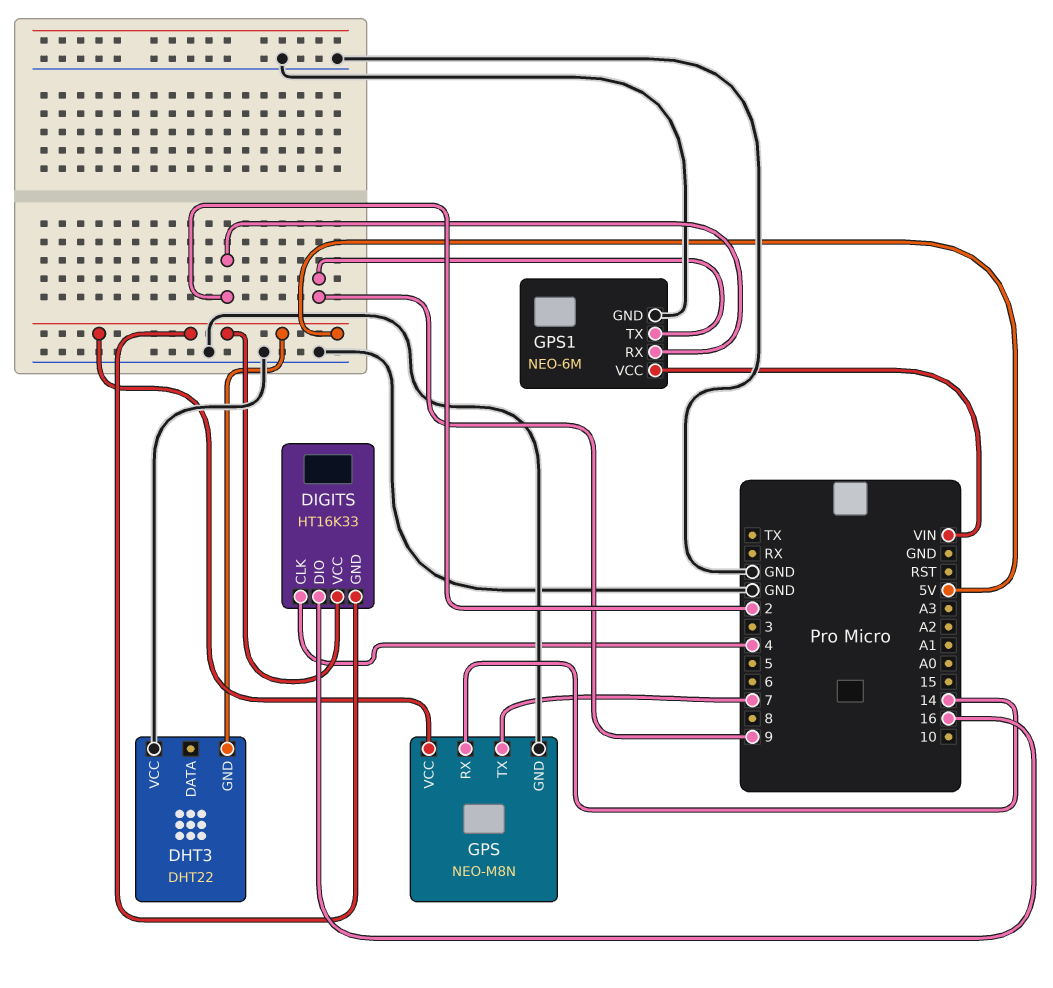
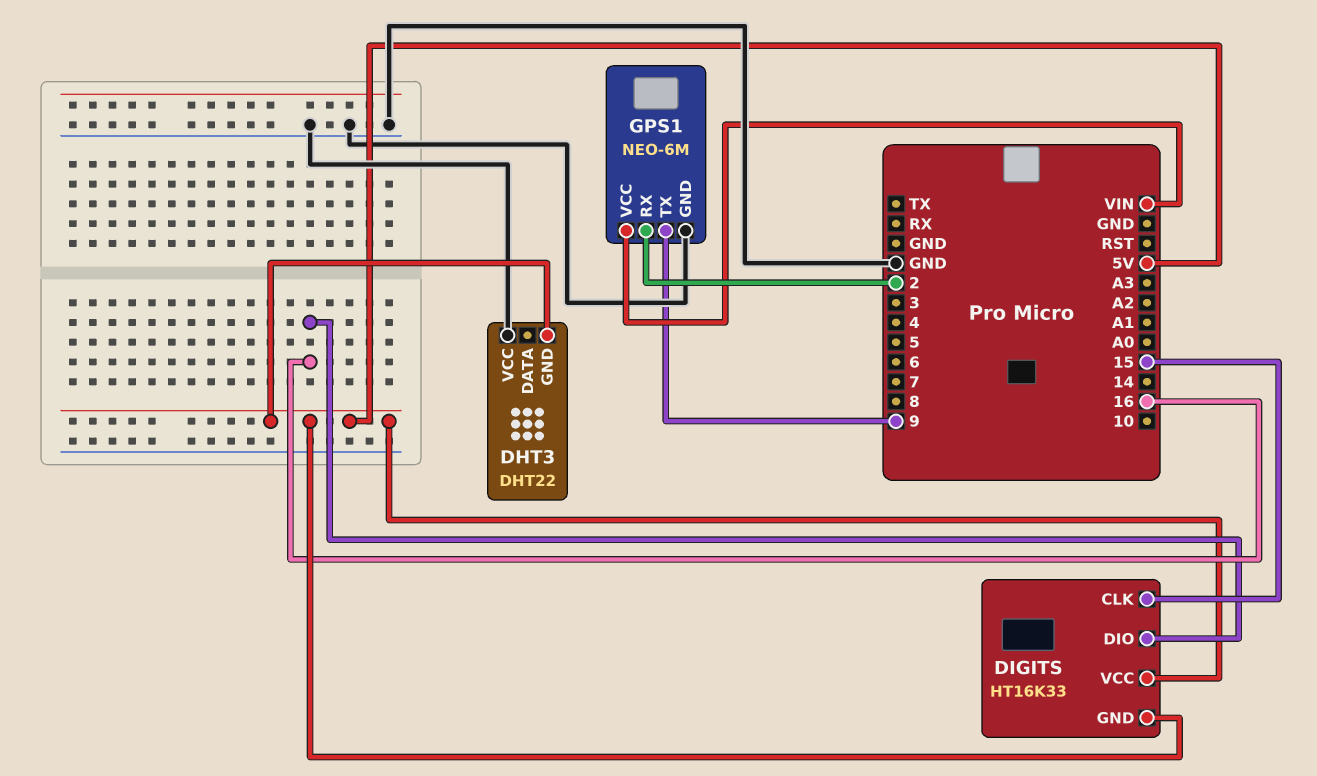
DIGITS pin CLK: 4 -> 15
GPS: NEO-M8N -> none
GPS pin GND: GND -> none
GPS pin RX: 14 -> none
GPS pin TX: 7 -> none
GPS pin VCC: 5V -> none

